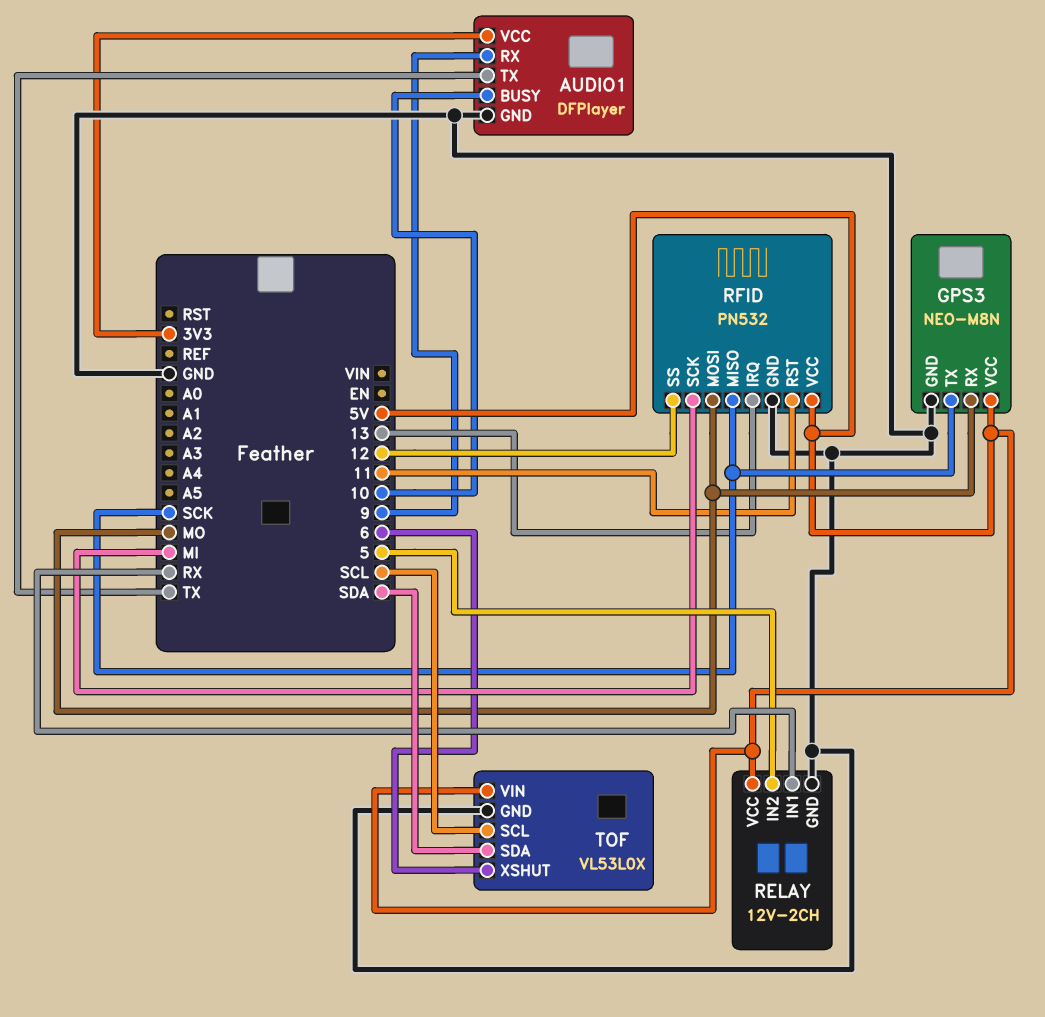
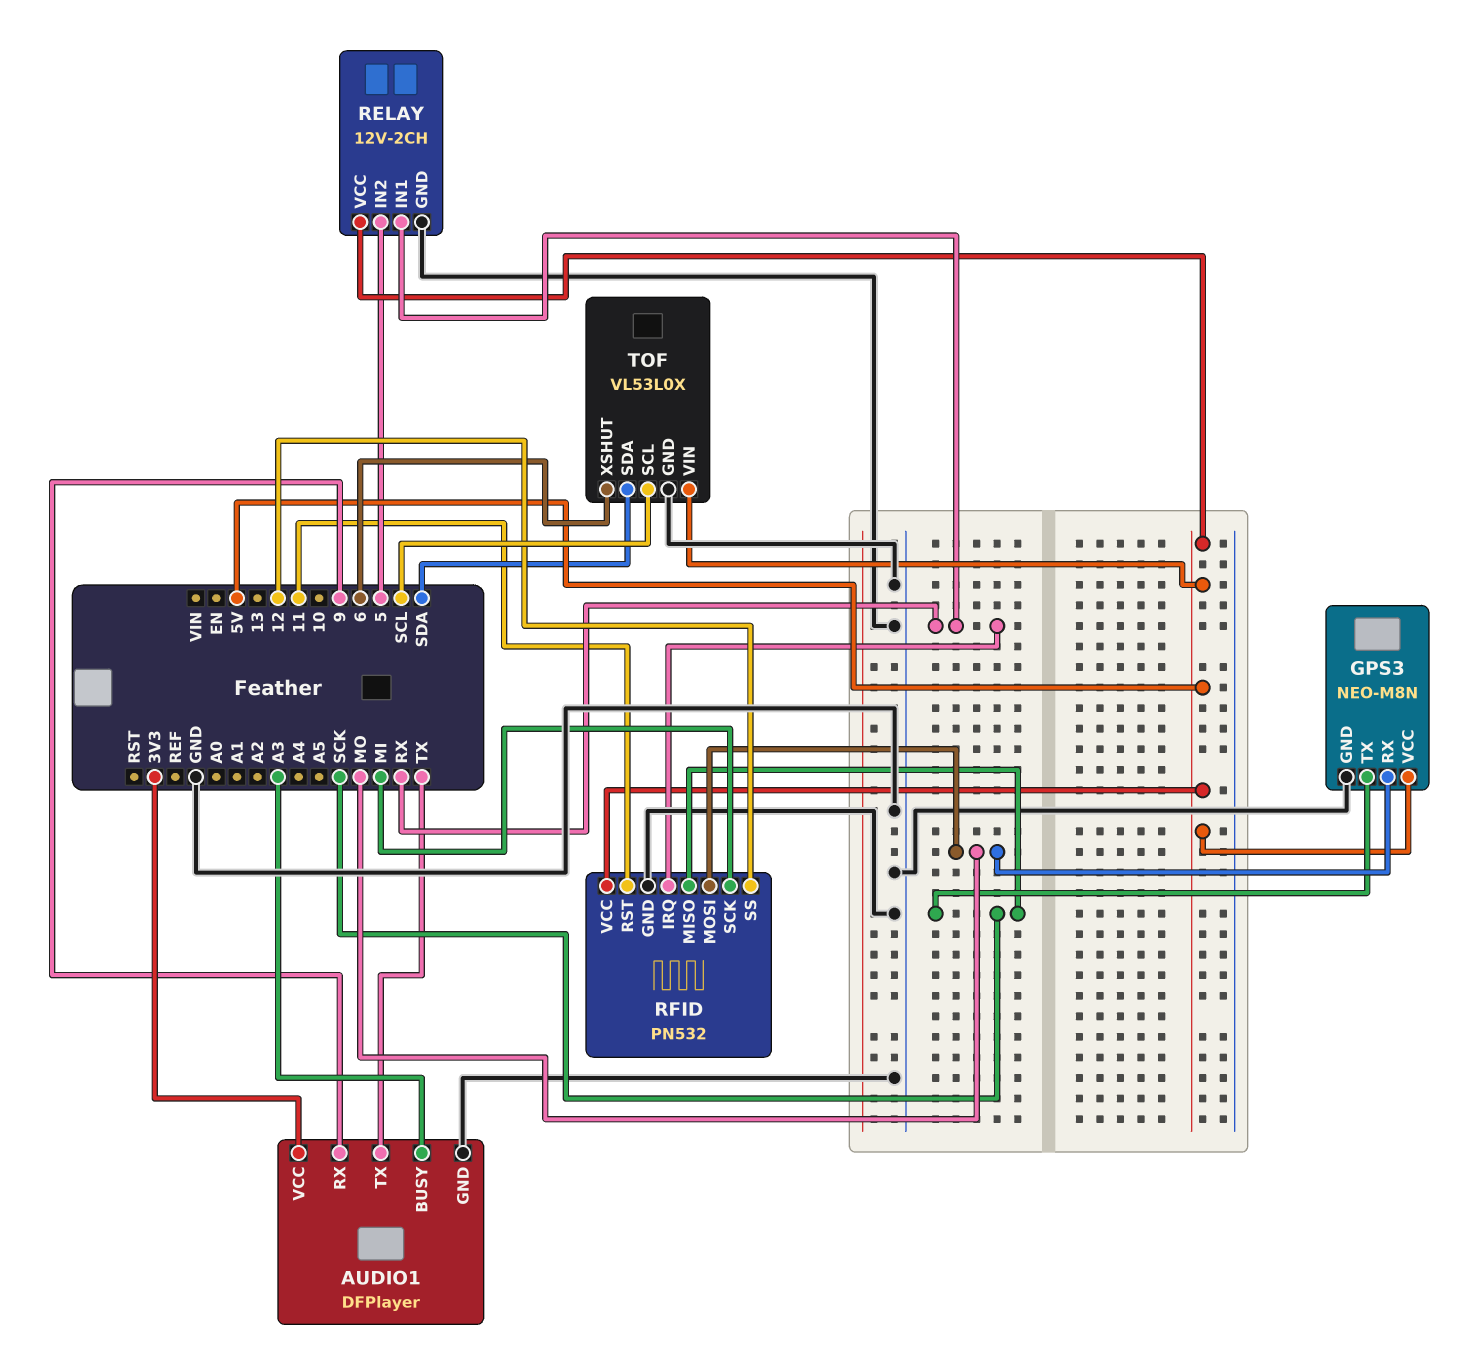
AUDIO1 pin BUSY: 10 -> A3
RFID pin IRQ: 13 -> RX

